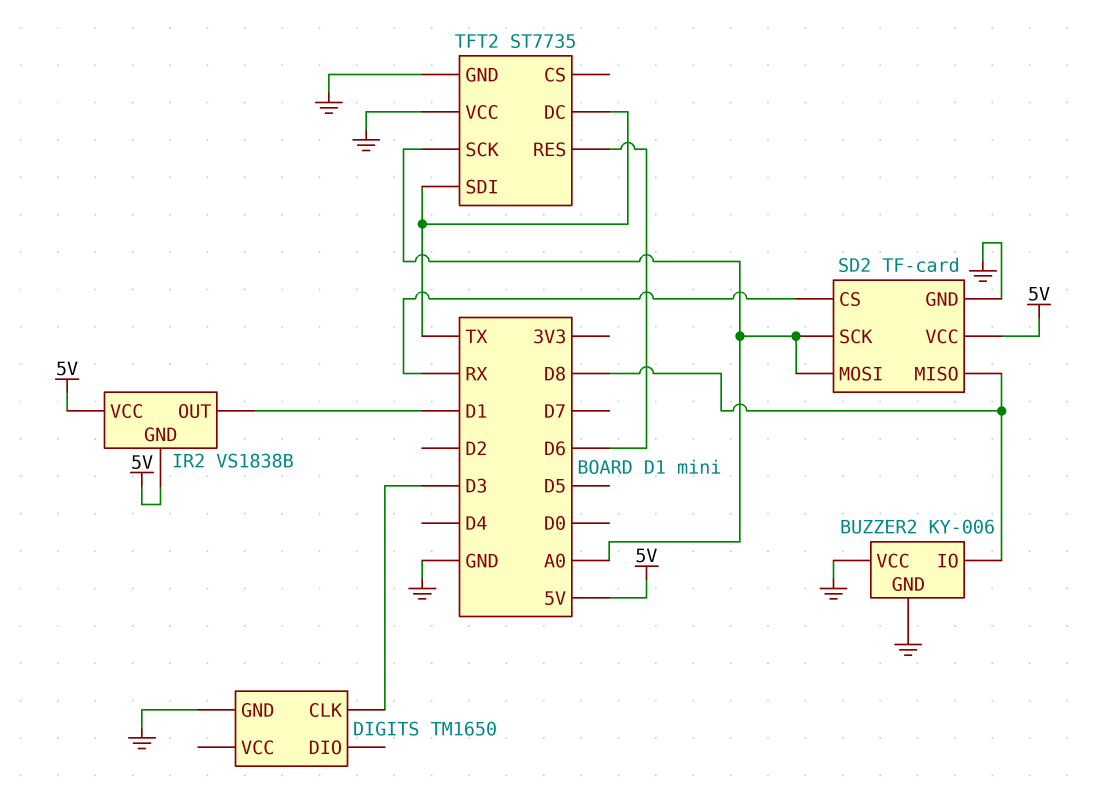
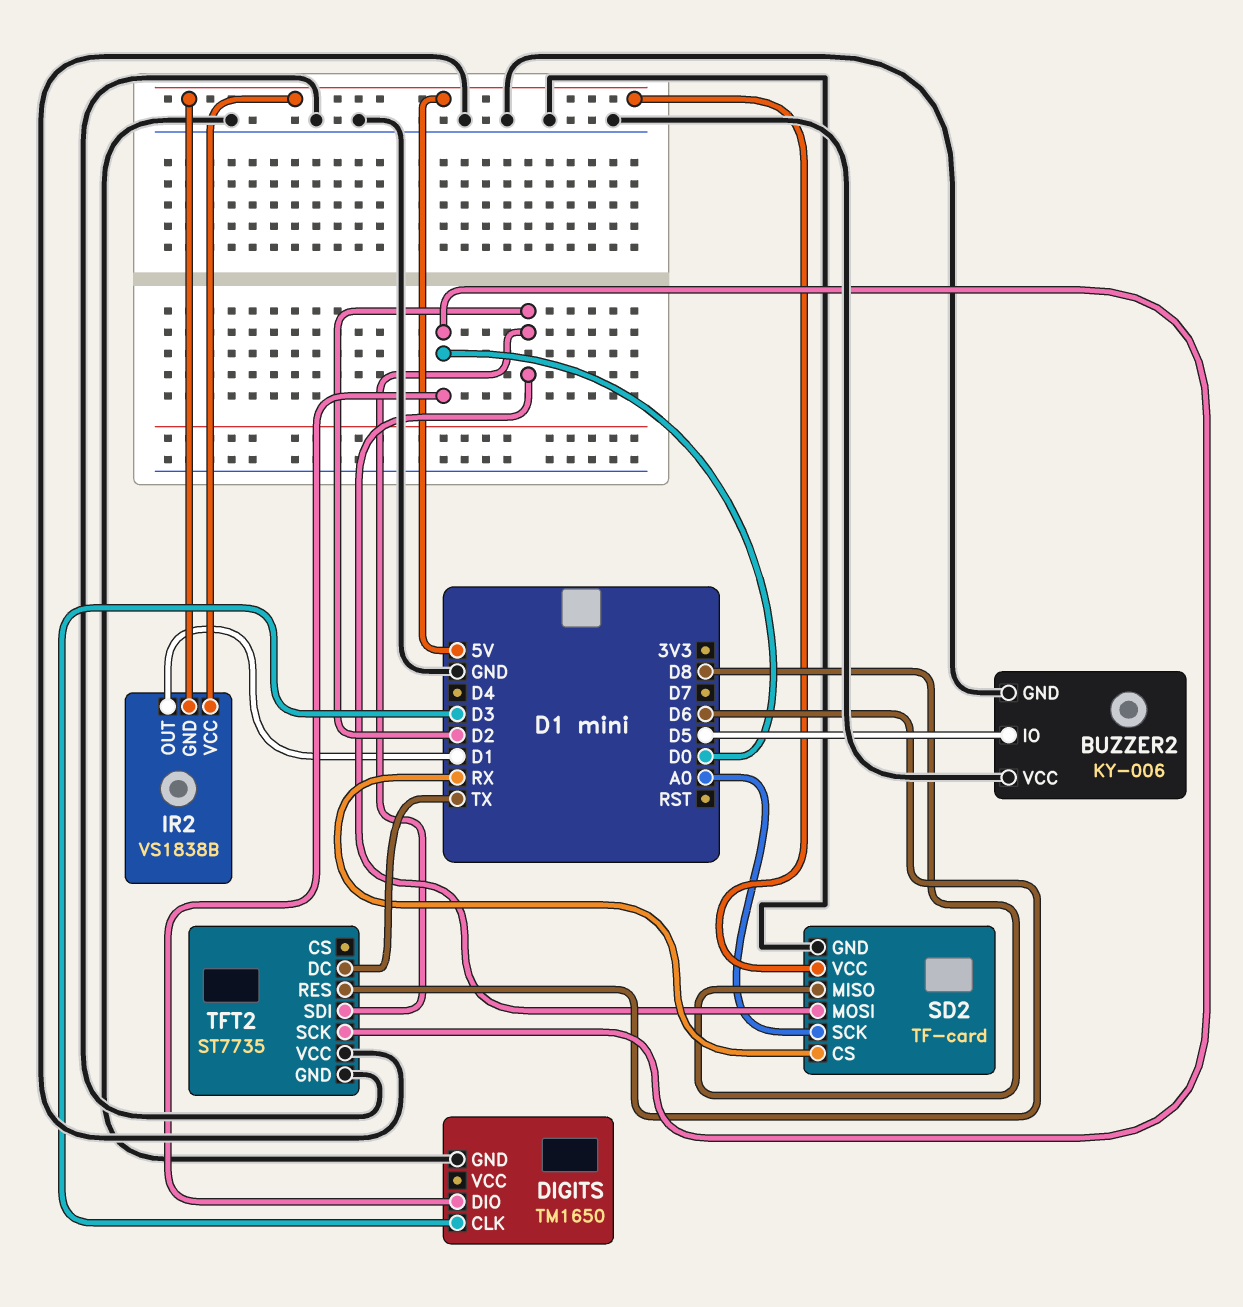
BUZZER2 pin IO: D8 -> D5
DIGITS pin DIO: none -> D0
SD2 pin MOSI: A0 -> D2
TFT2 pin SCK: A0 -> D0
TFT2 pin SDI: TX -> D2

